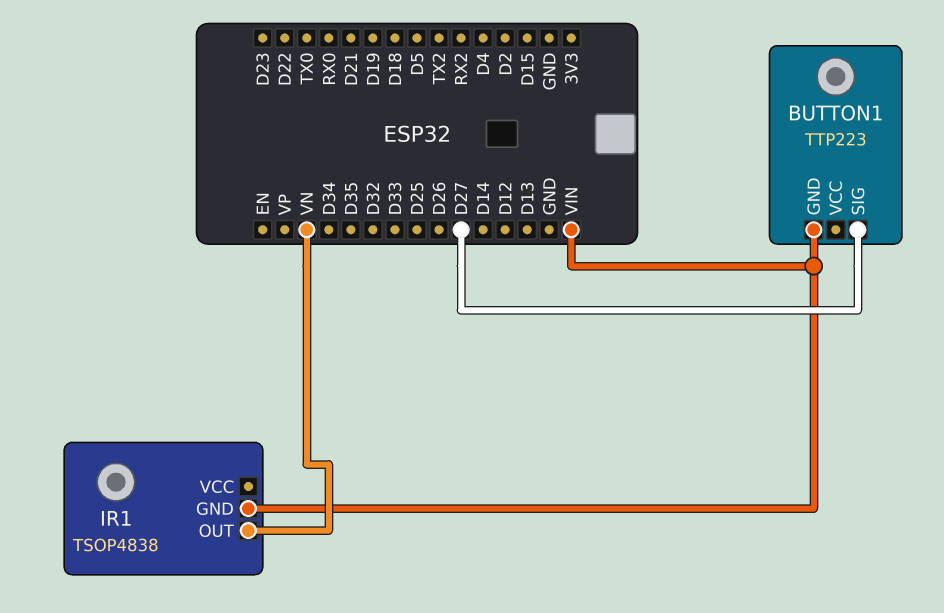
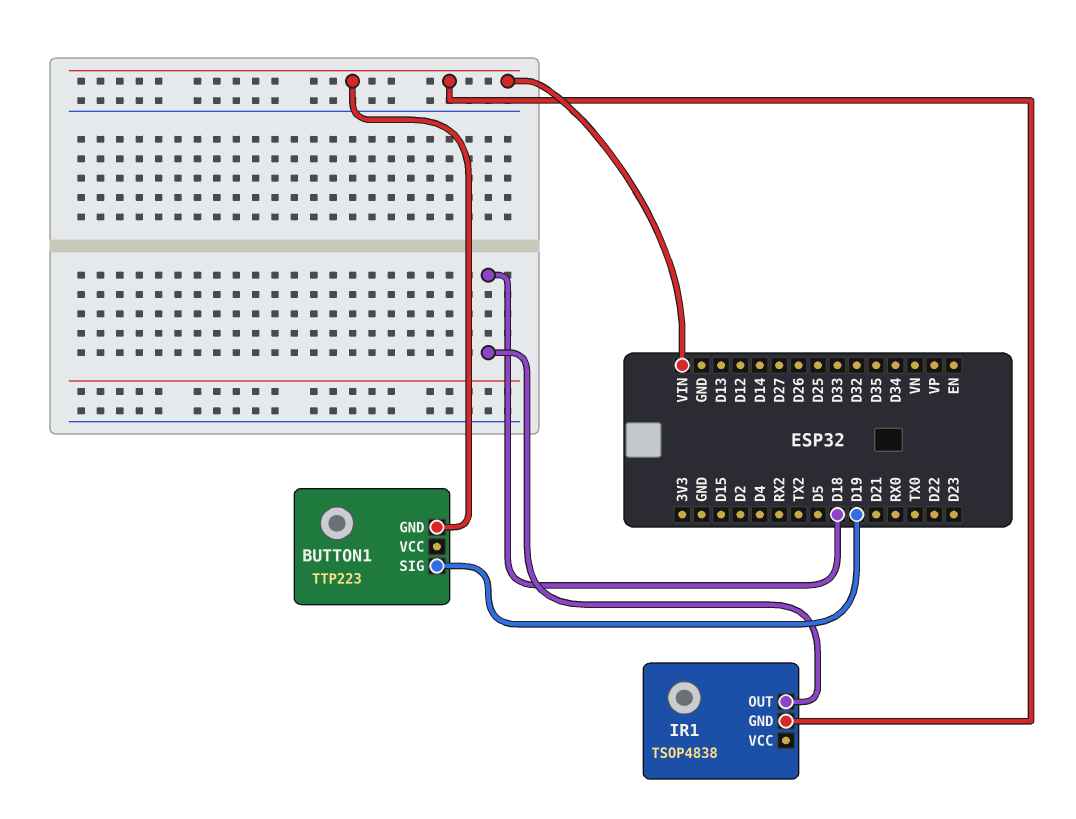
BUTTON1 pin SIG: D27 -> D19
IR1 pin OUT: VN -> D18

